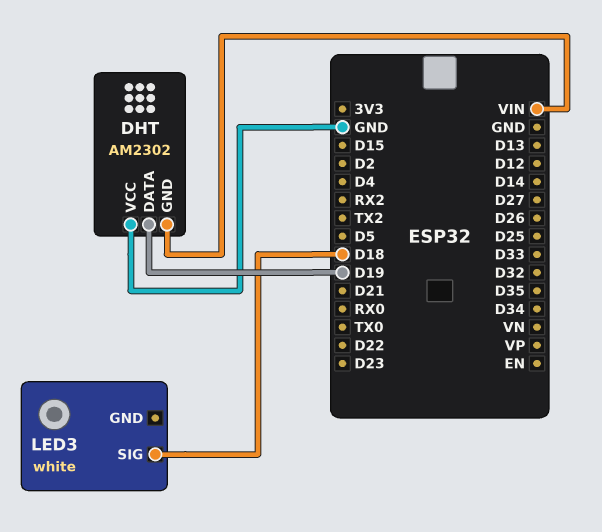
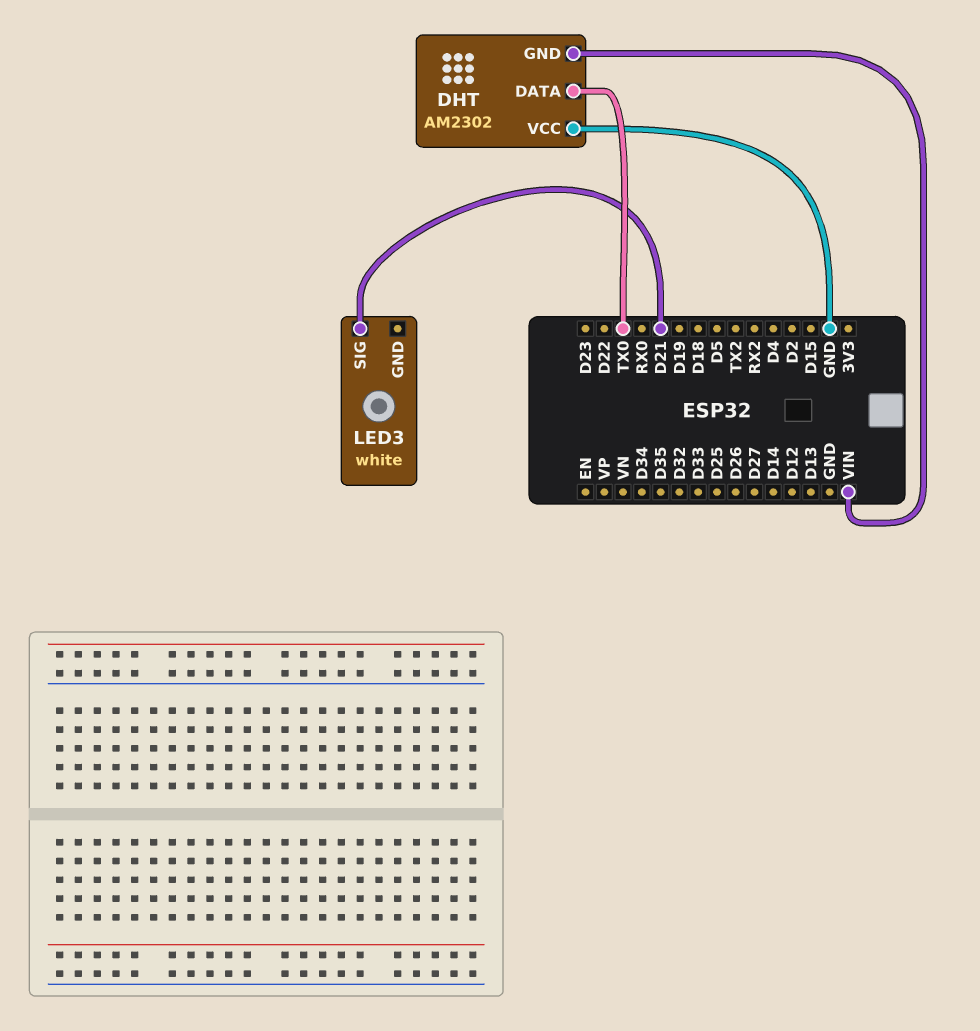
DHT pin DATA: D19 -> TX0
LED3 pin SIG: D18 -> D21

